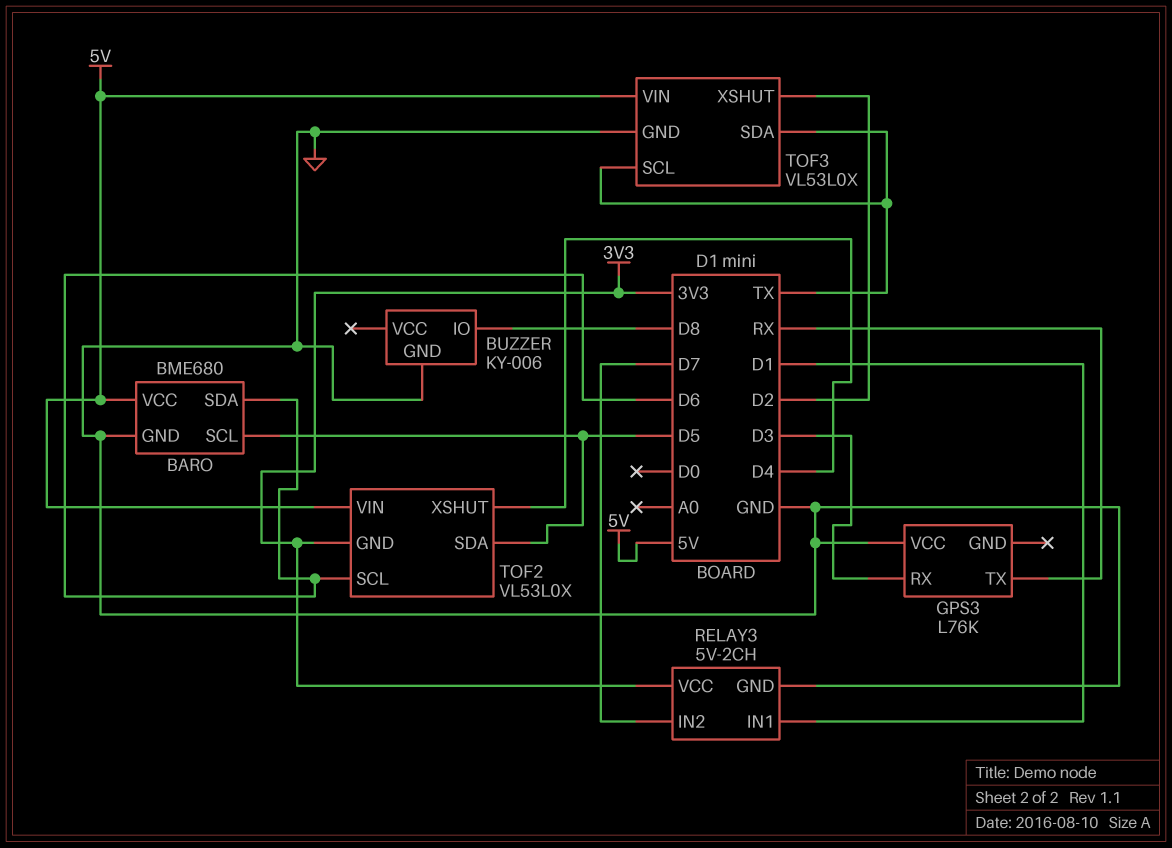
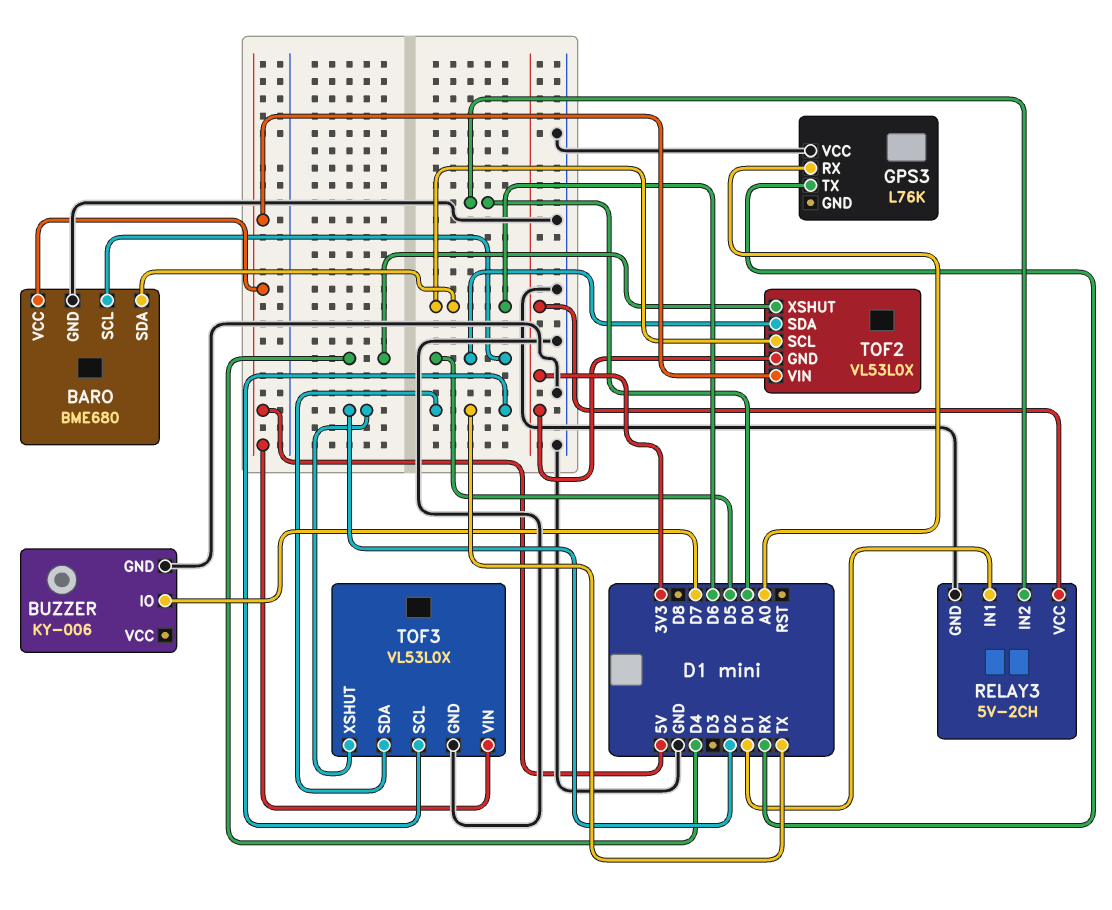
BUZZER pin IO: D8 -> D7
GPS3 pin RX: D3 -> A0
RELAY3 pin IN2: D7 -> D0

